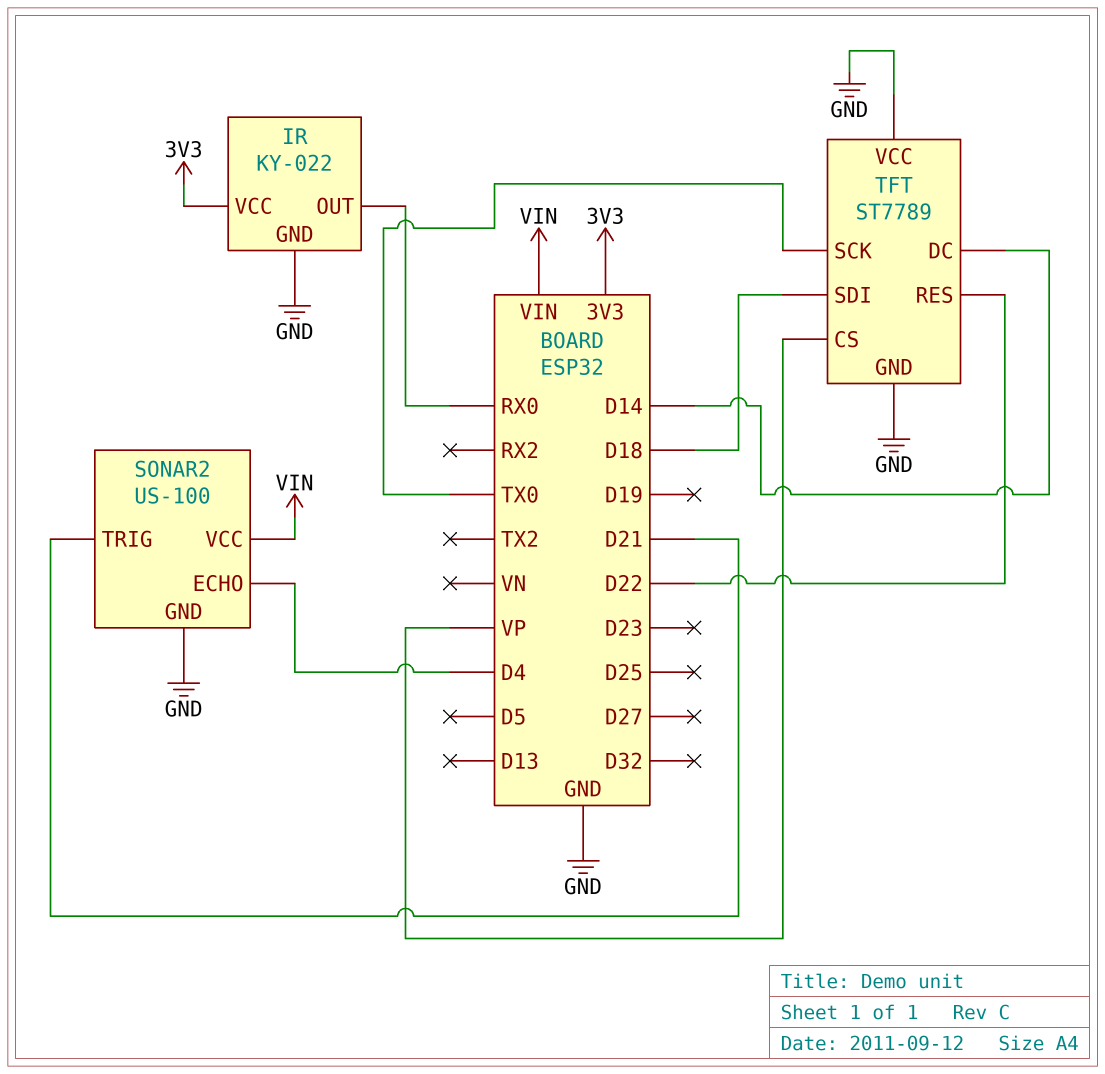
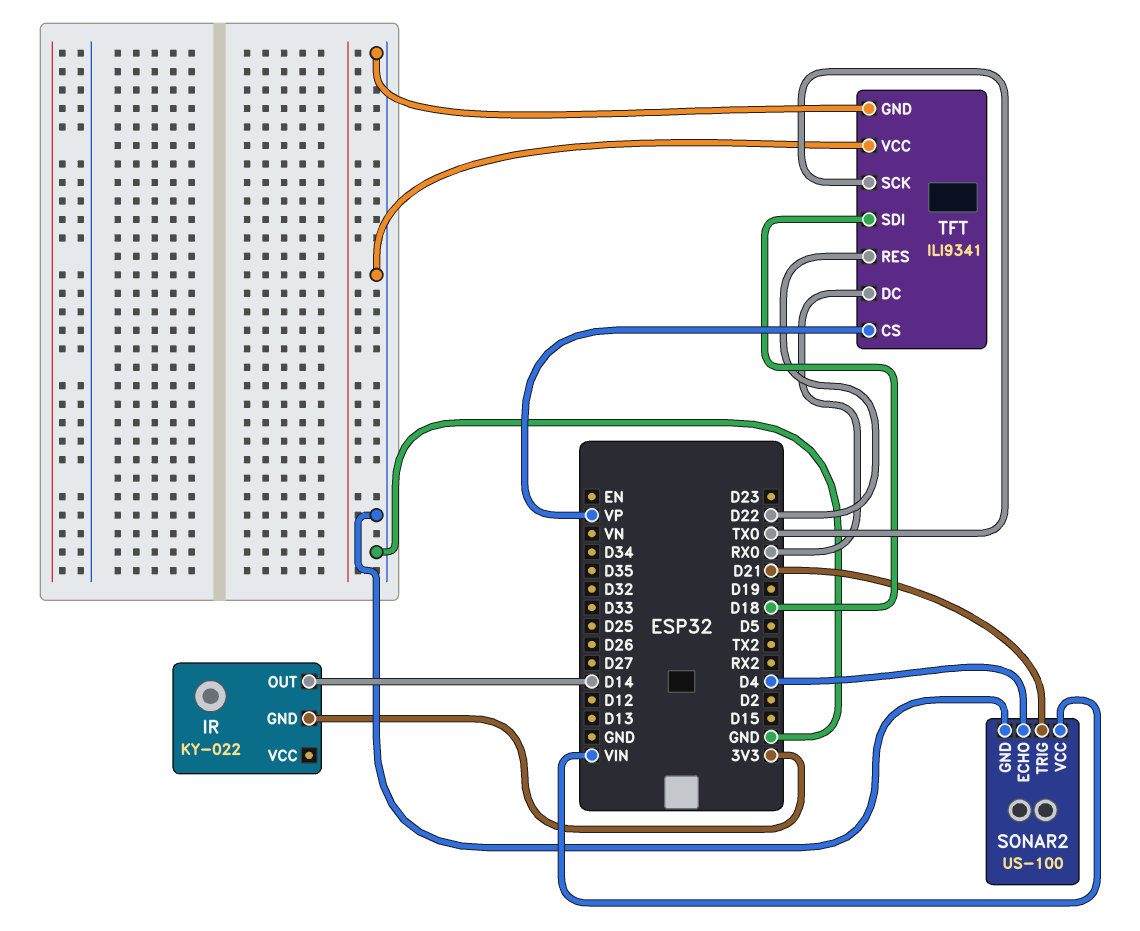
IR pin GND: GND -> 3V3
IR pin OUT: RX0 -> D14
IR pin VCC: 3V3 -> none
TFT: ST7789 -> ILI9341
TFT pin DC: D14 -> RX0

